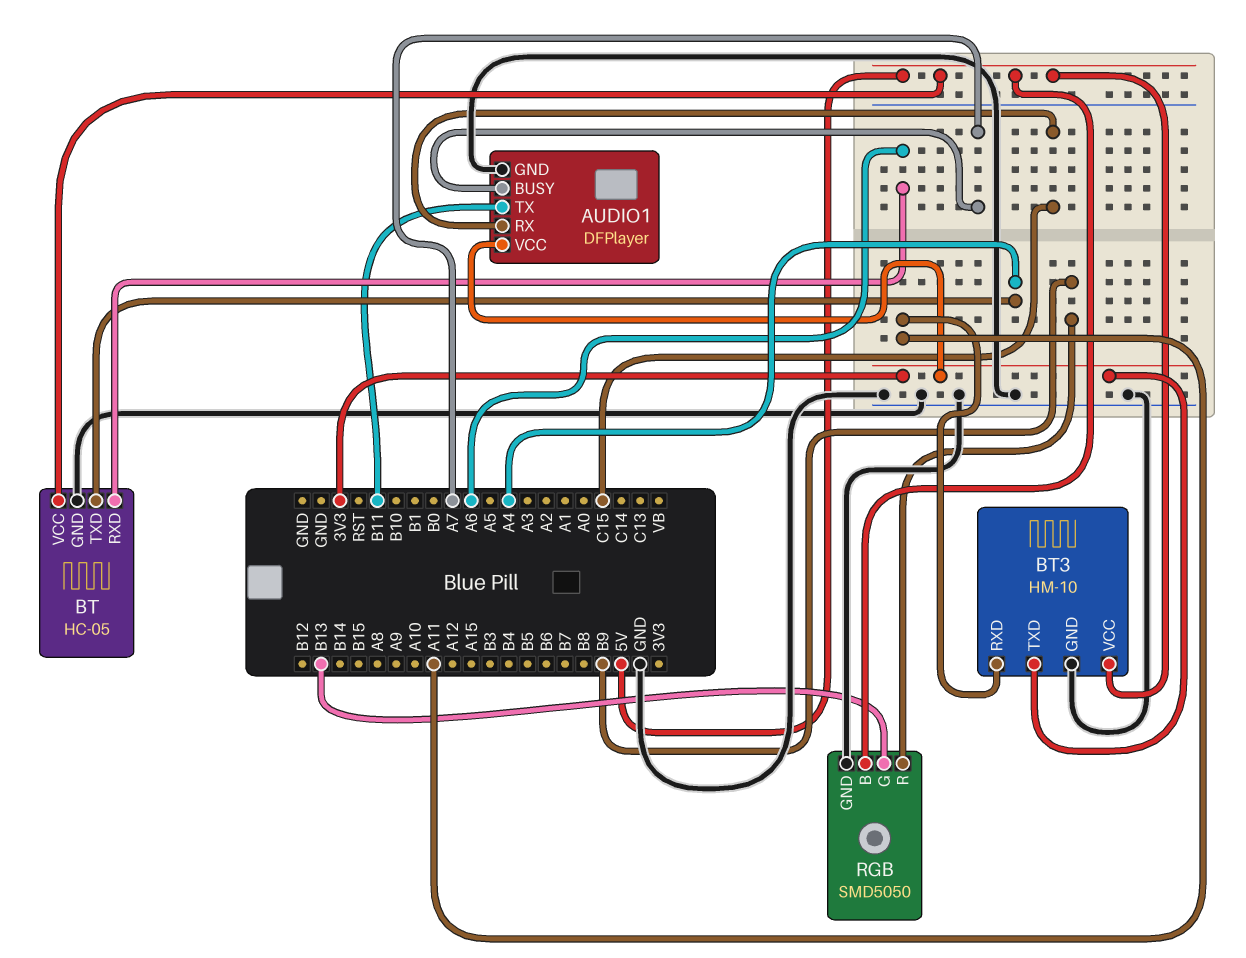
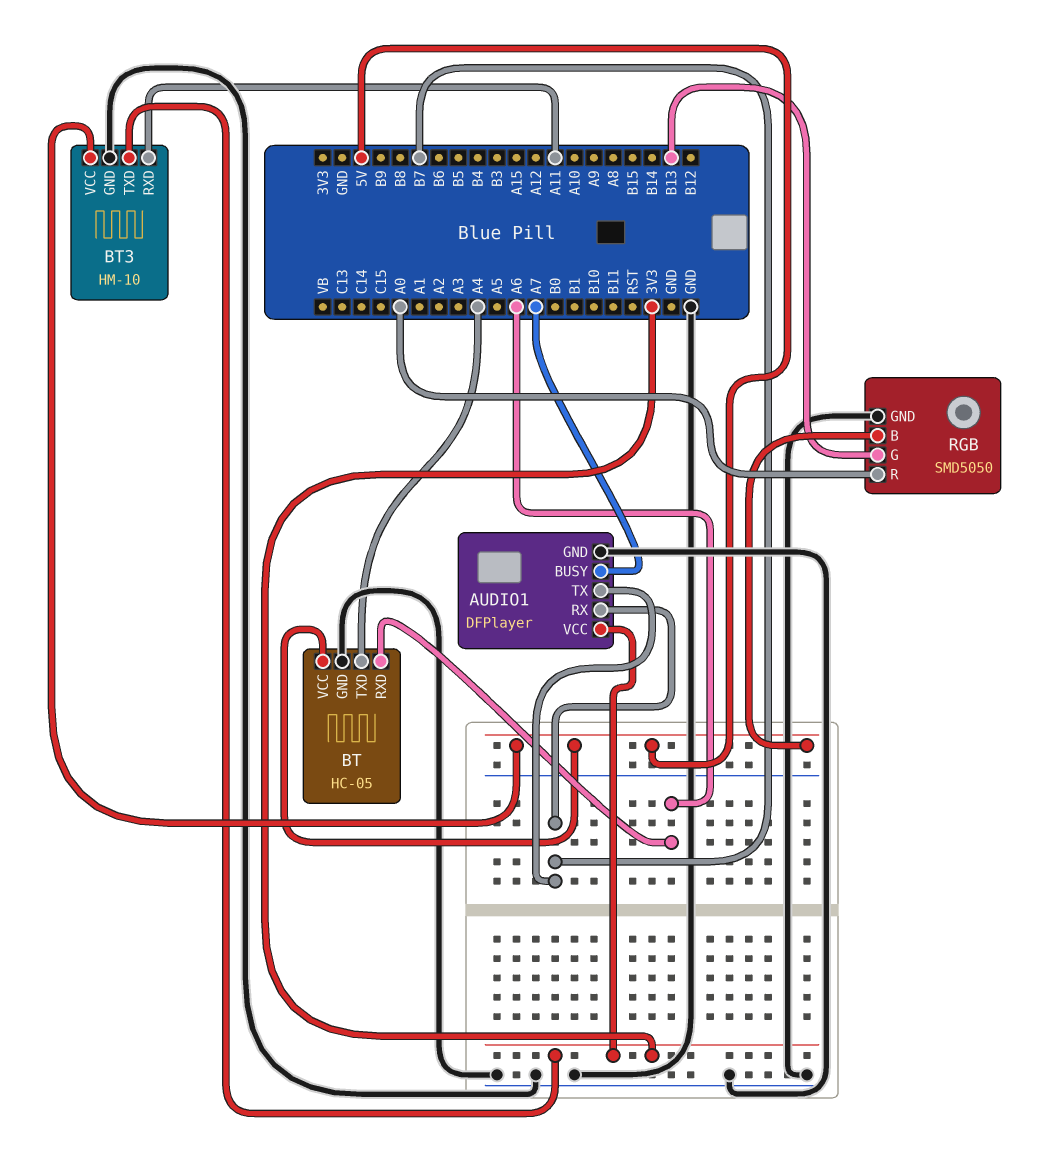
AUDIO1 pin RX: C15 -> B7
AUDIO1 pin TX: B11 -> B7
RGB pin R: B9 -> A0

